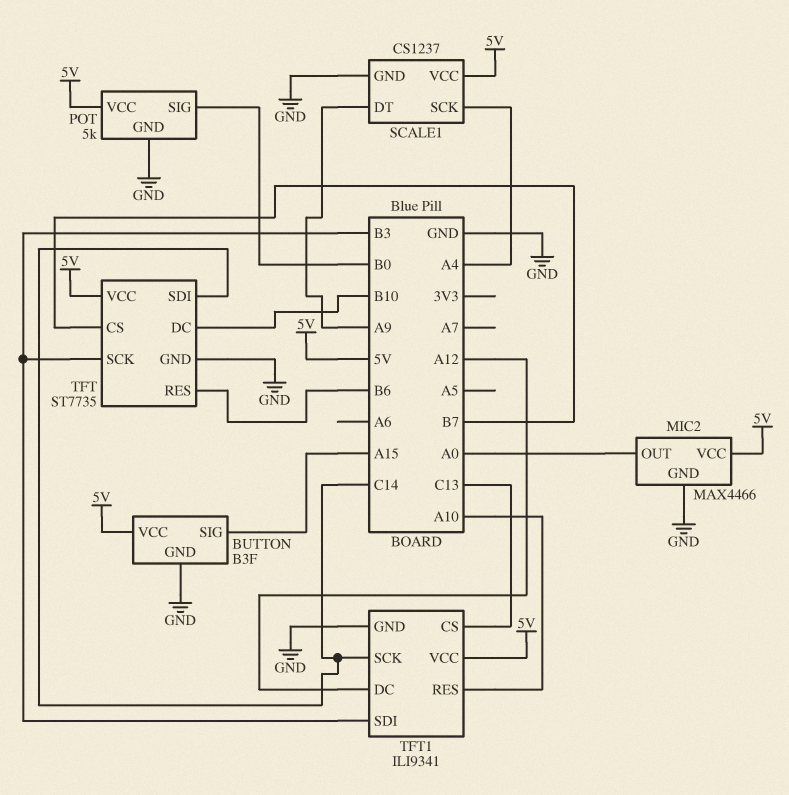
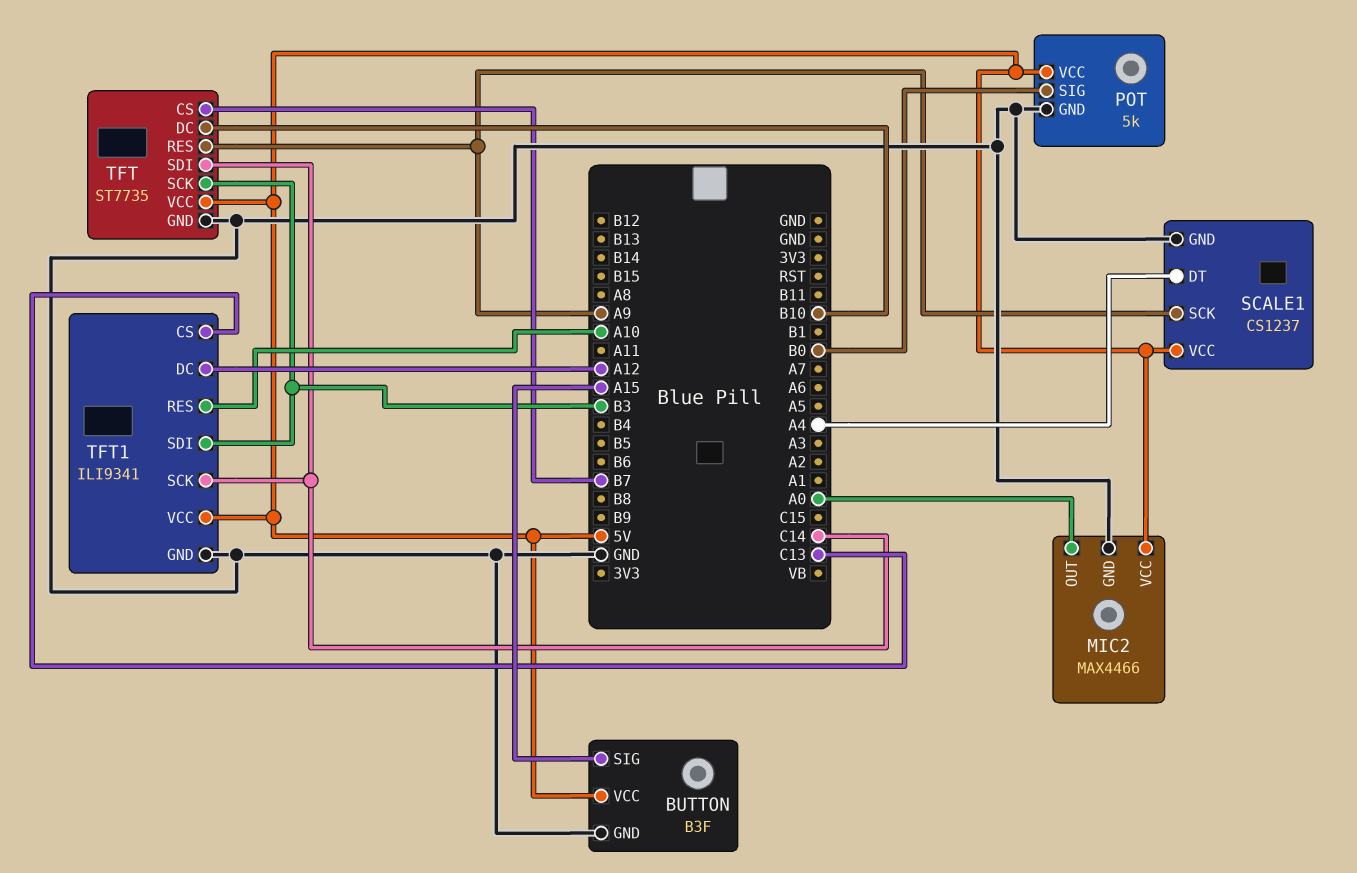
SCALE1 pin DT: A9 -> A4
SCALE1 pin SCK: A4 -> A9
TFT pin RES: B6 -> A9

